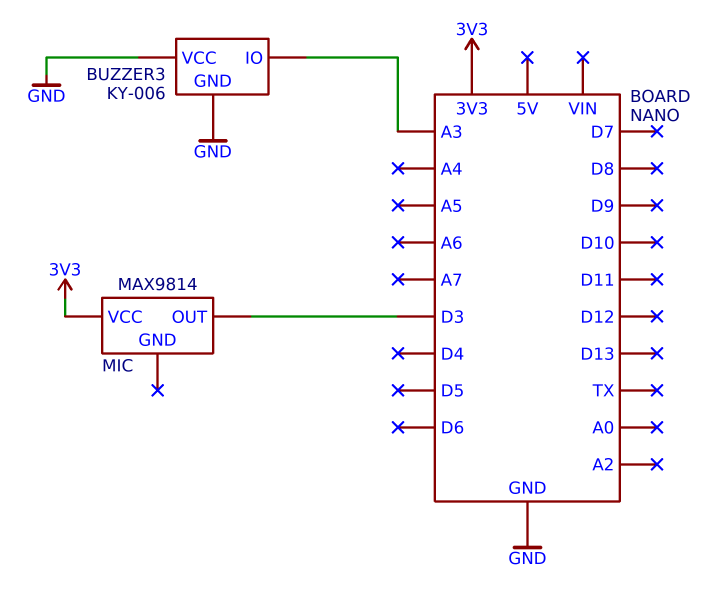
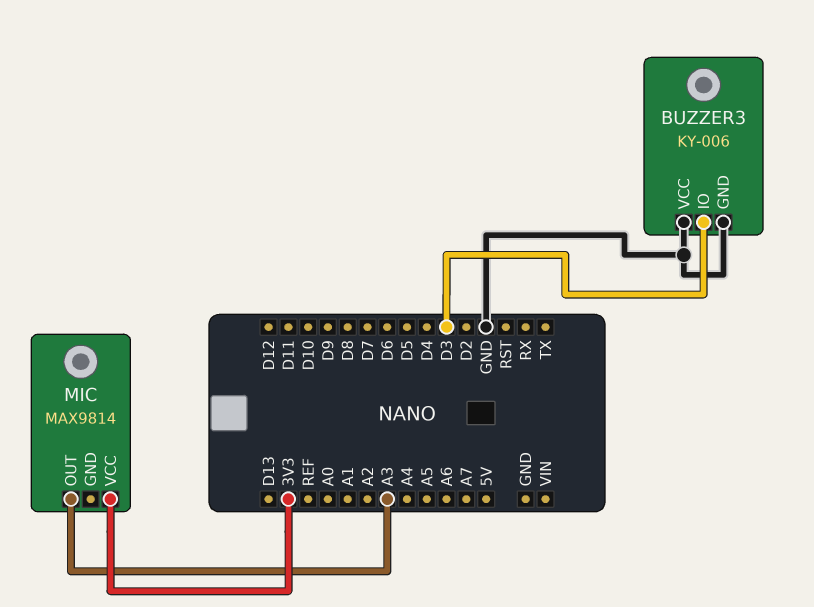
BUZZER3 pin IO: A3 -> D3
MIC pin OUT: D3 -> A3

